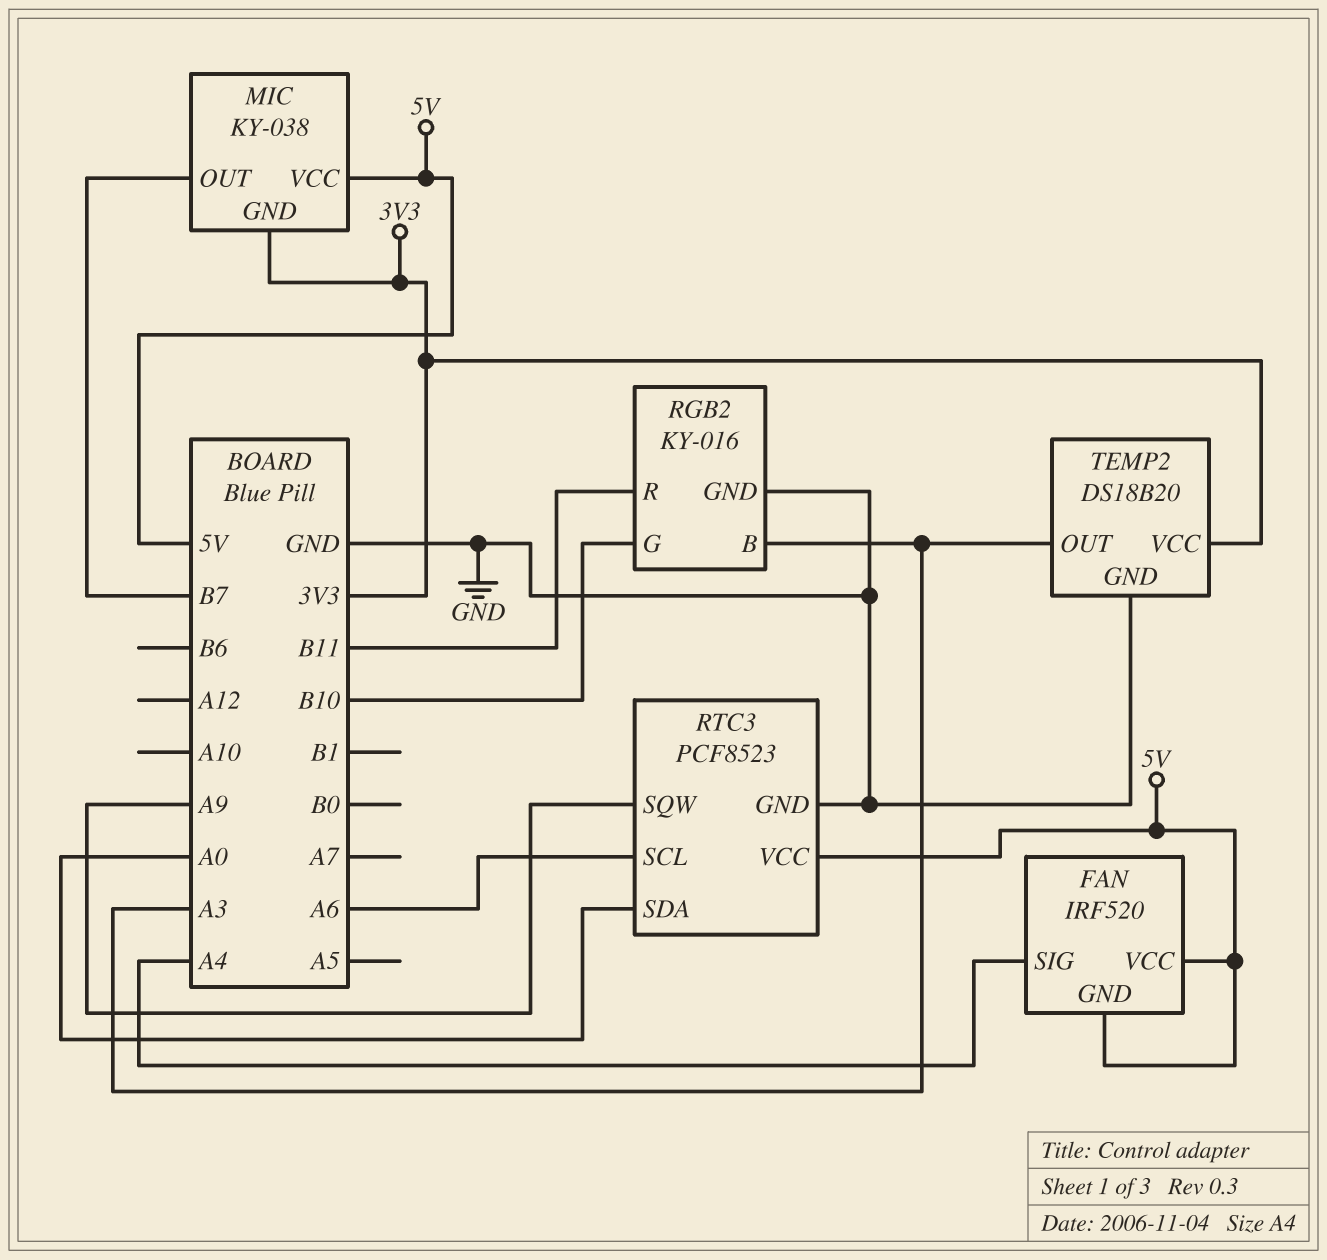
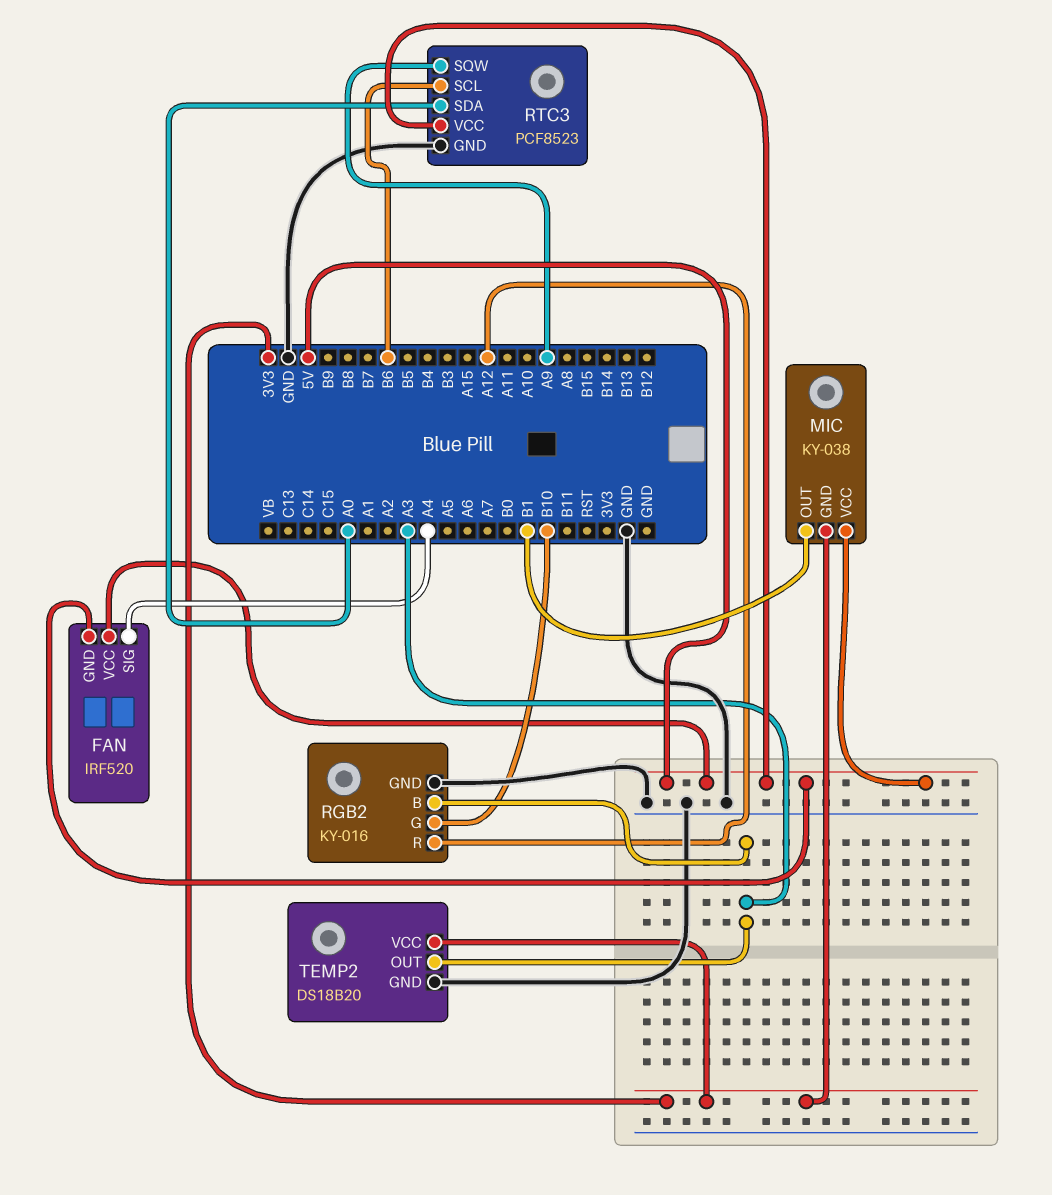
MIC pin OUT: B7 -> B1
RGB2 pin R: B11 -> A12
RTC3 pin SCL: A6 -> B6

